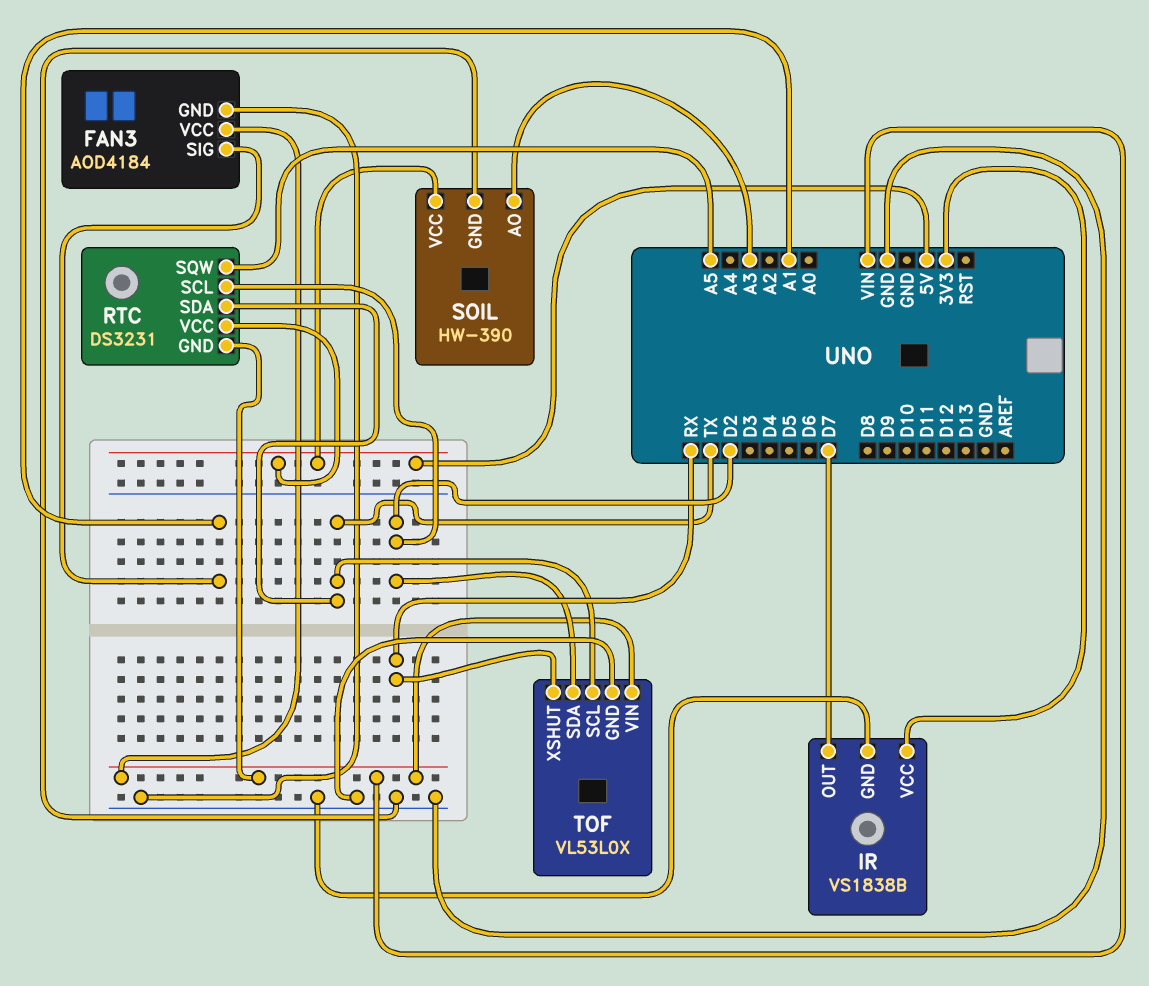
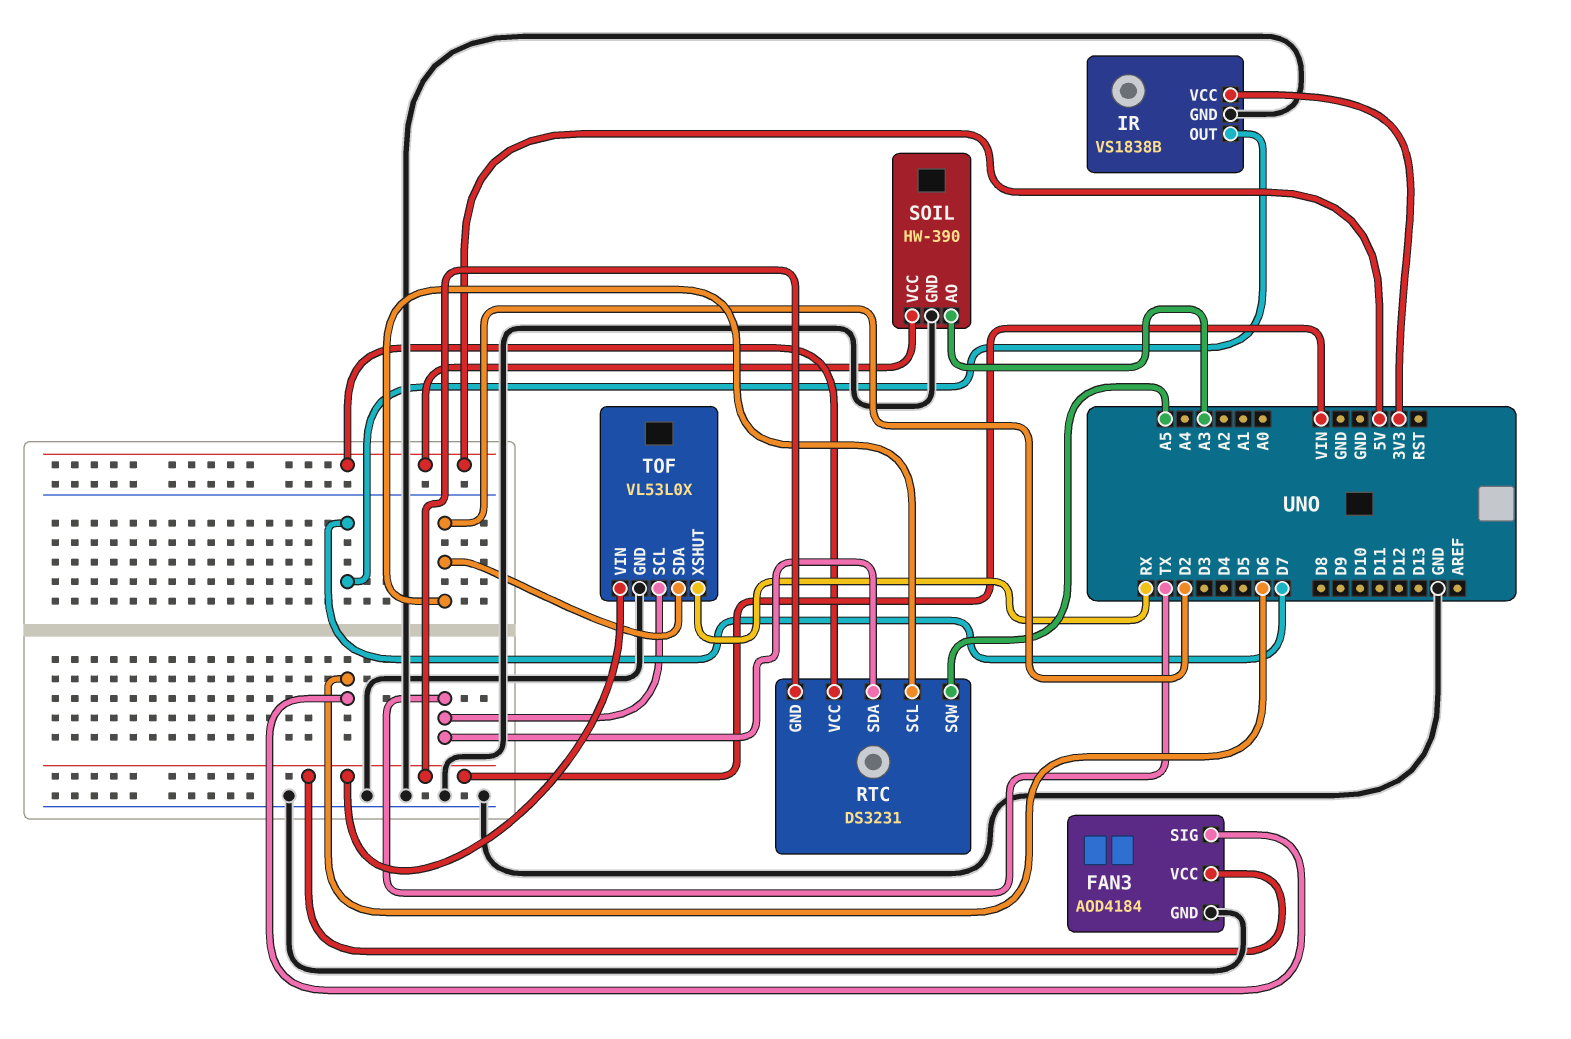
FAN3 pin SIG: A1 -> D6

